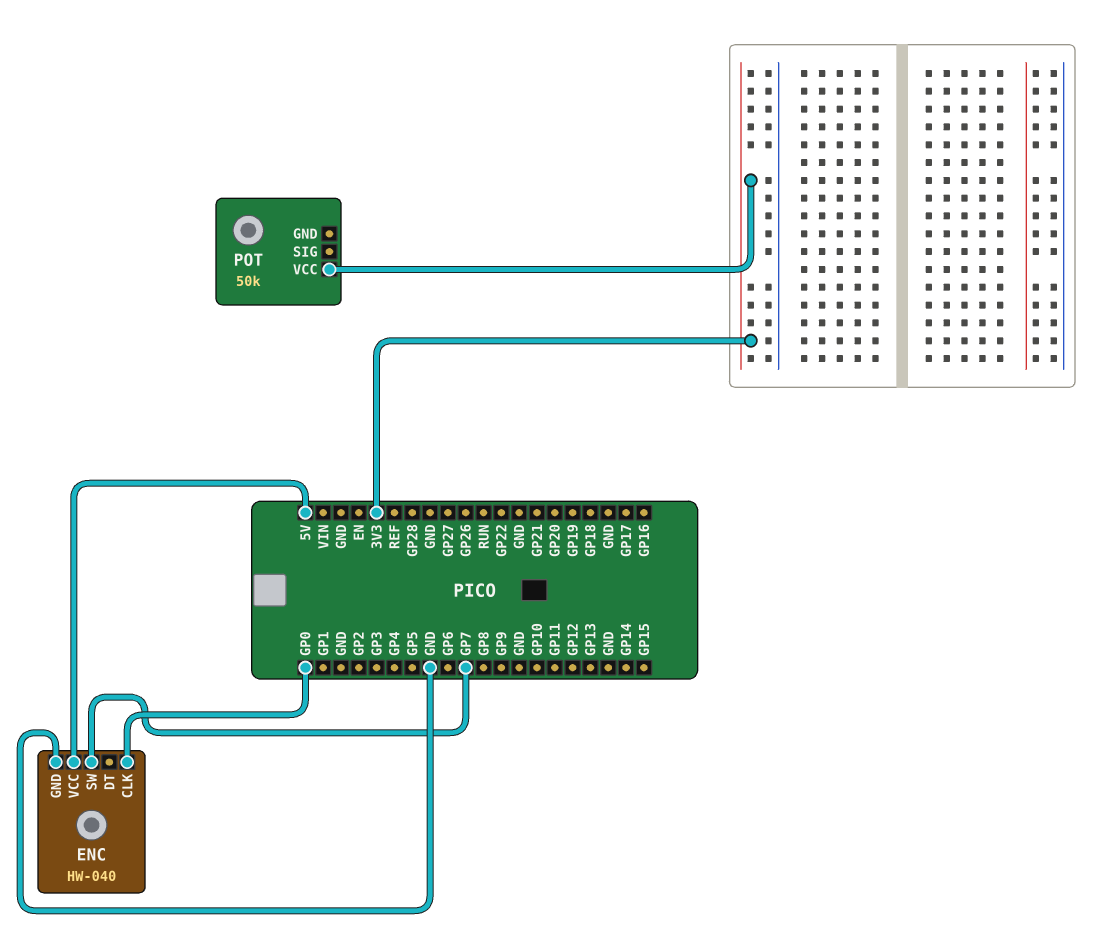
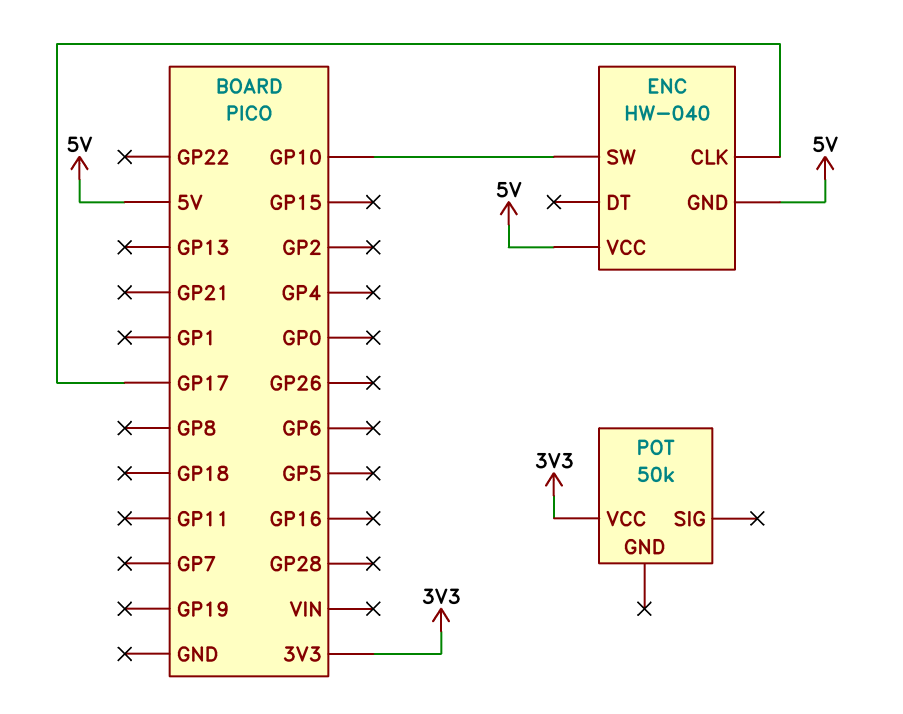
ENC pin CLK: GP0 -> GP17
ENC pin GND: GND -> 5V
ENC pin SW: GP7 -> GP10

